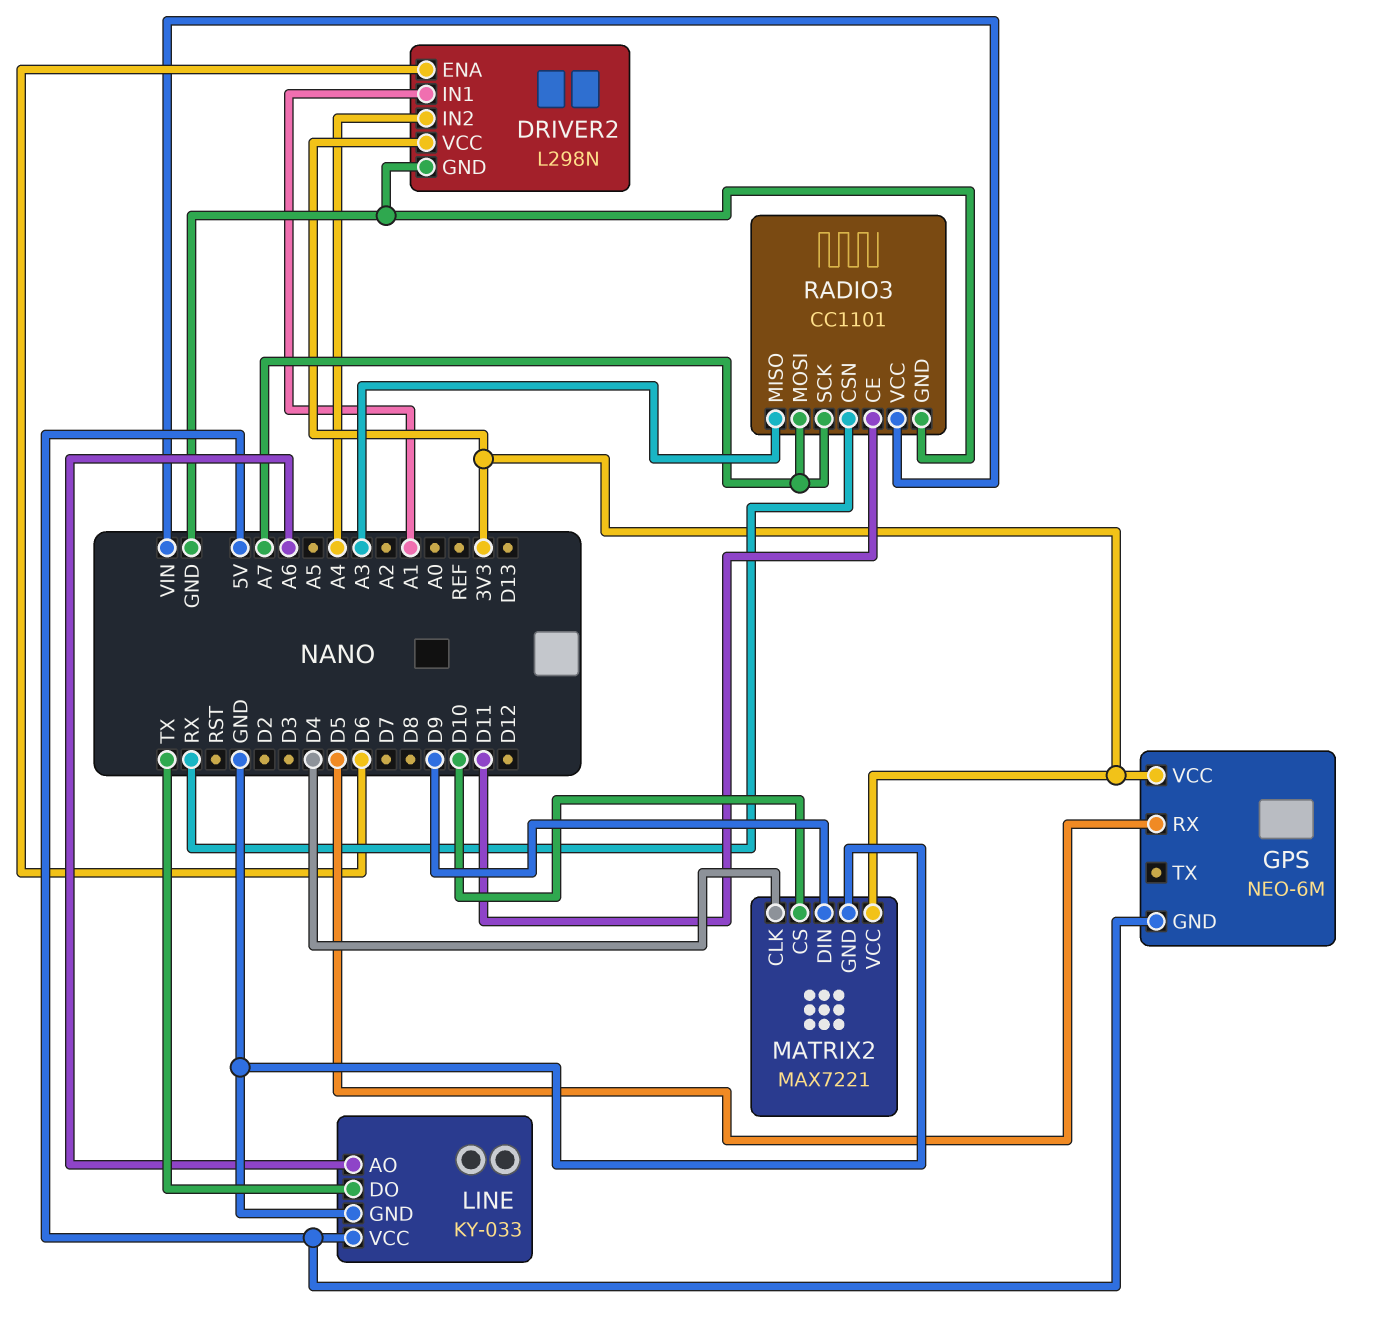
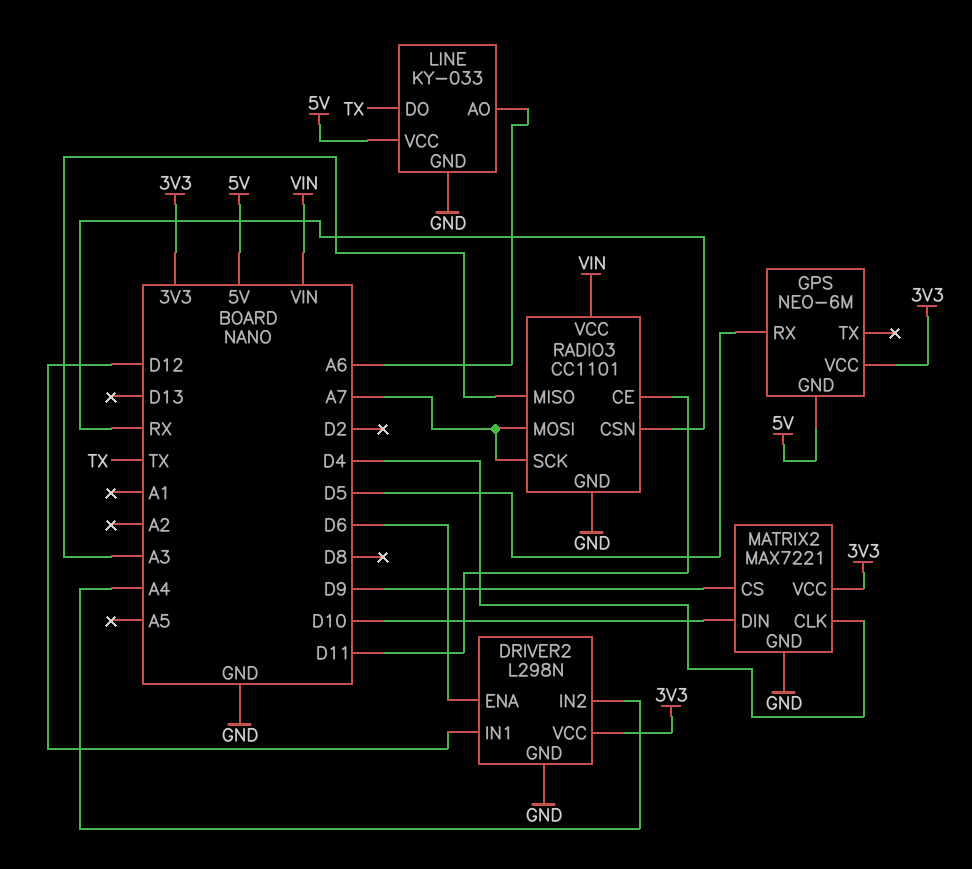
DRIVER2 pin IN1: A1 -> D12
MATRIX2 pin CS: D10 -> D9
MATRIX2 pin DIN: D9 -> D10

